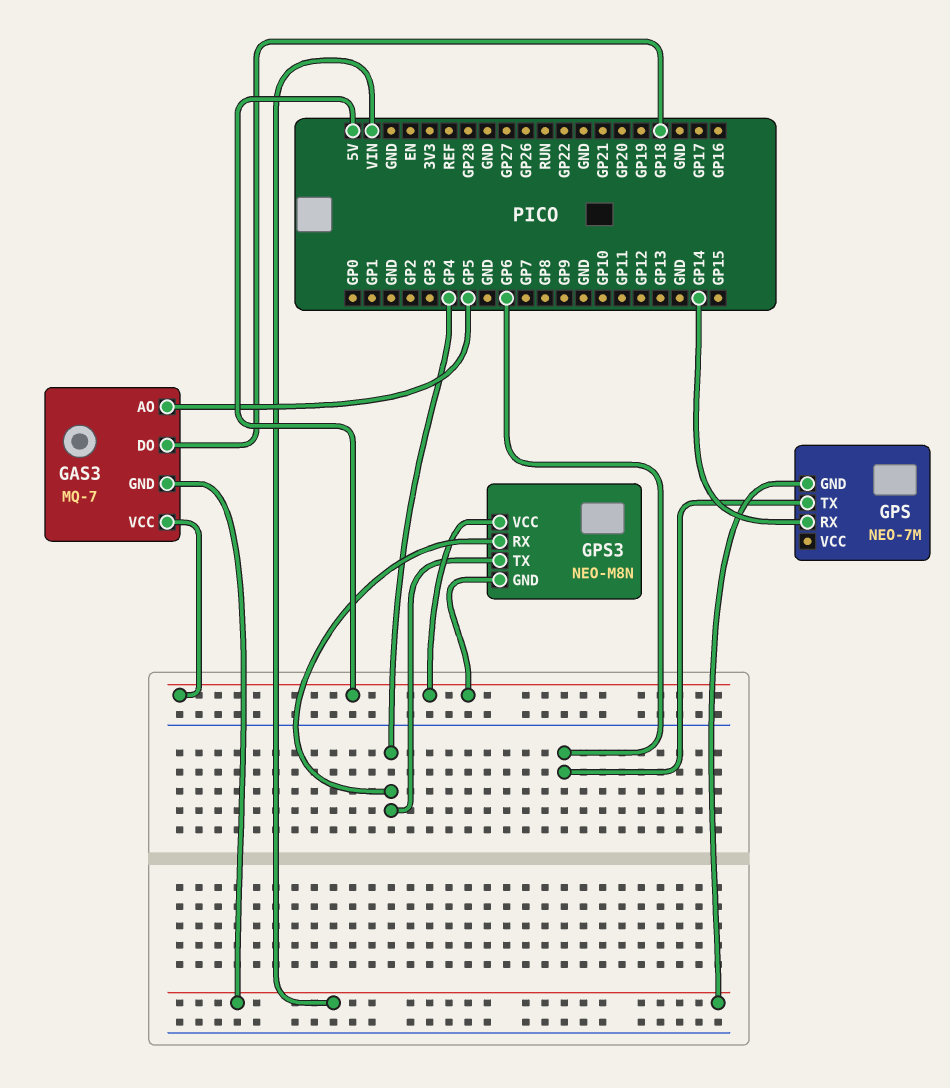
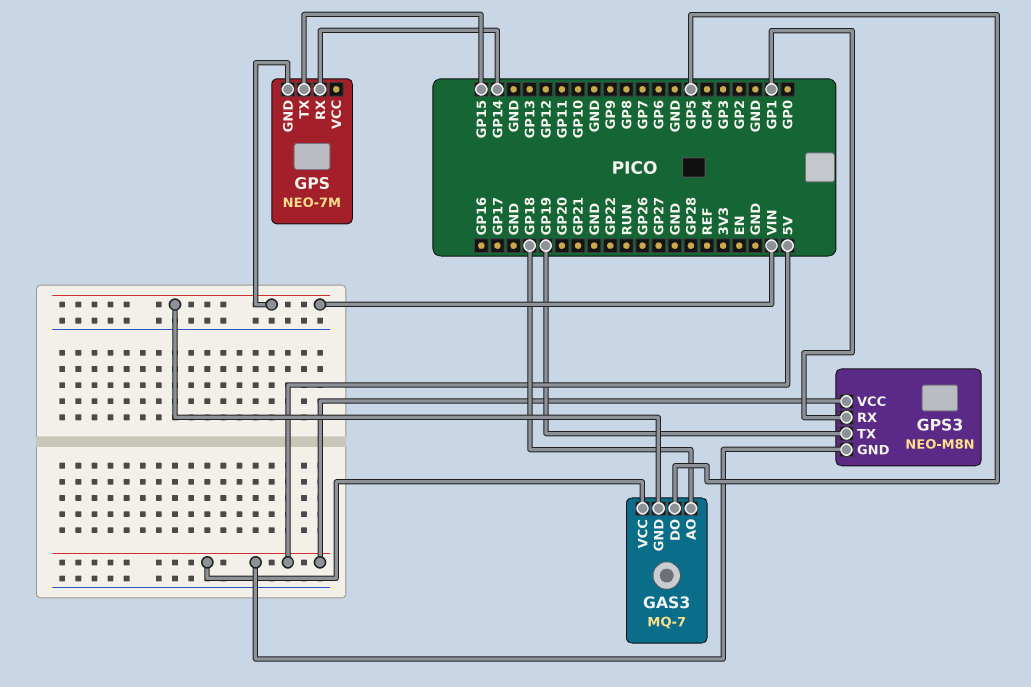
GAS3 pin AO: GP5 -> GP18
GAS3 pin DO: GP18 -> GP5
GPS pin TX: GP6 -> GP15
GPS3 pin RX: GP4 -> GP1
GPS3 pin TX: GP4 -> GP19

